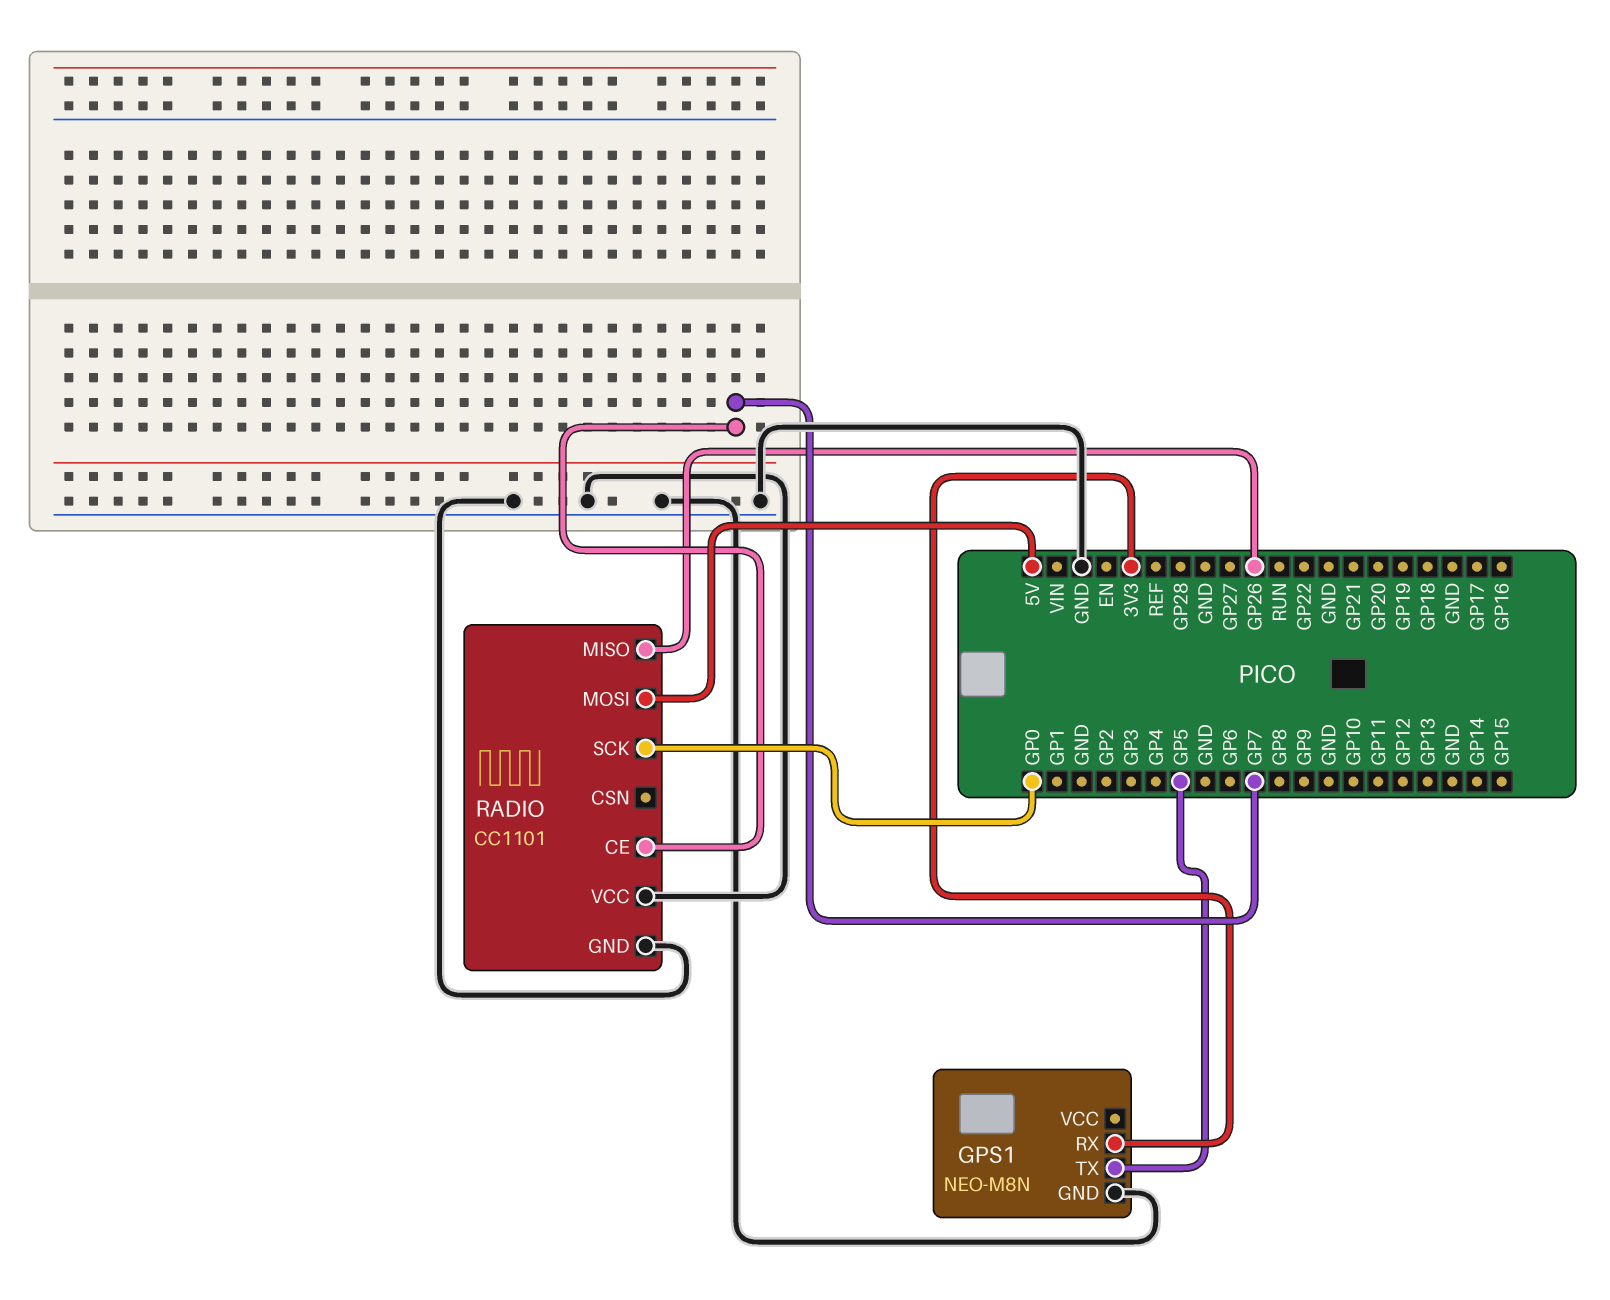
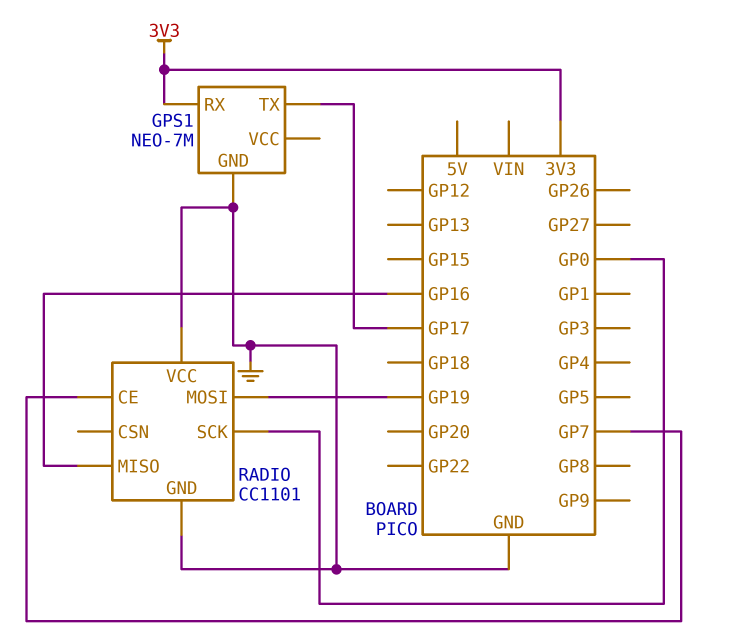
GPS1: NEO-M8N -> NEO-7M
GPS1 pin TX: GP5 -> GP17
RADIO pin MISO: GP26 -> GP16
RADIO pin MOSI: 5V -> GP19

